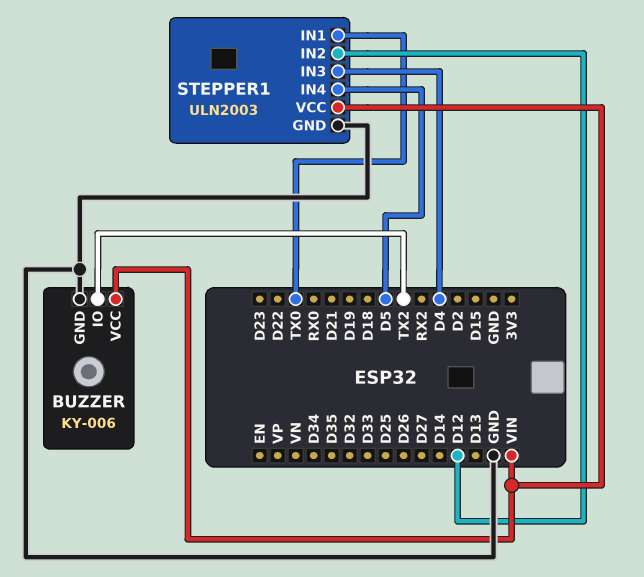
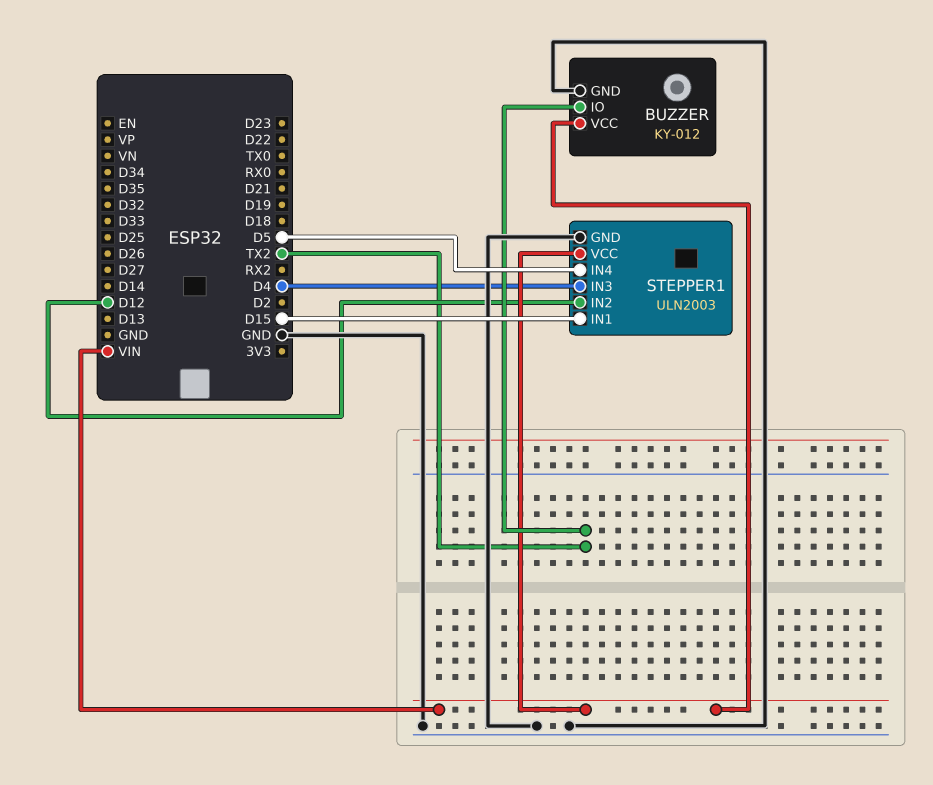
BUZZER: KY-006 -> KY-012
STEPPER1 pin IN1: TX0 -> D15

